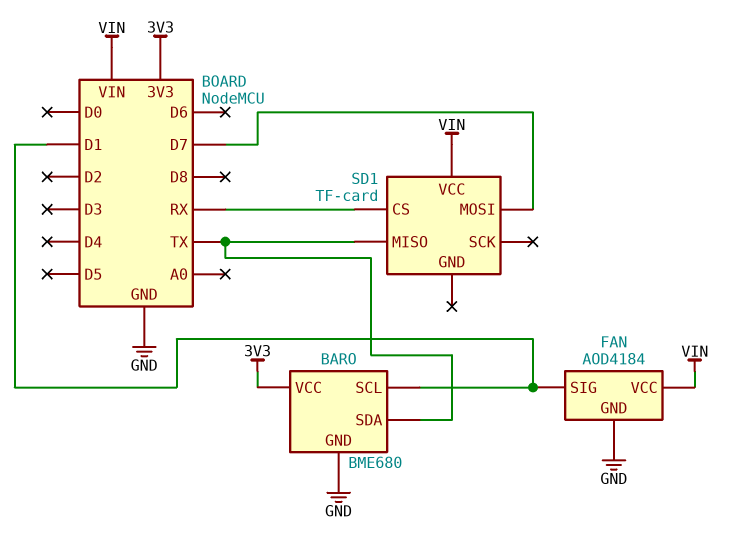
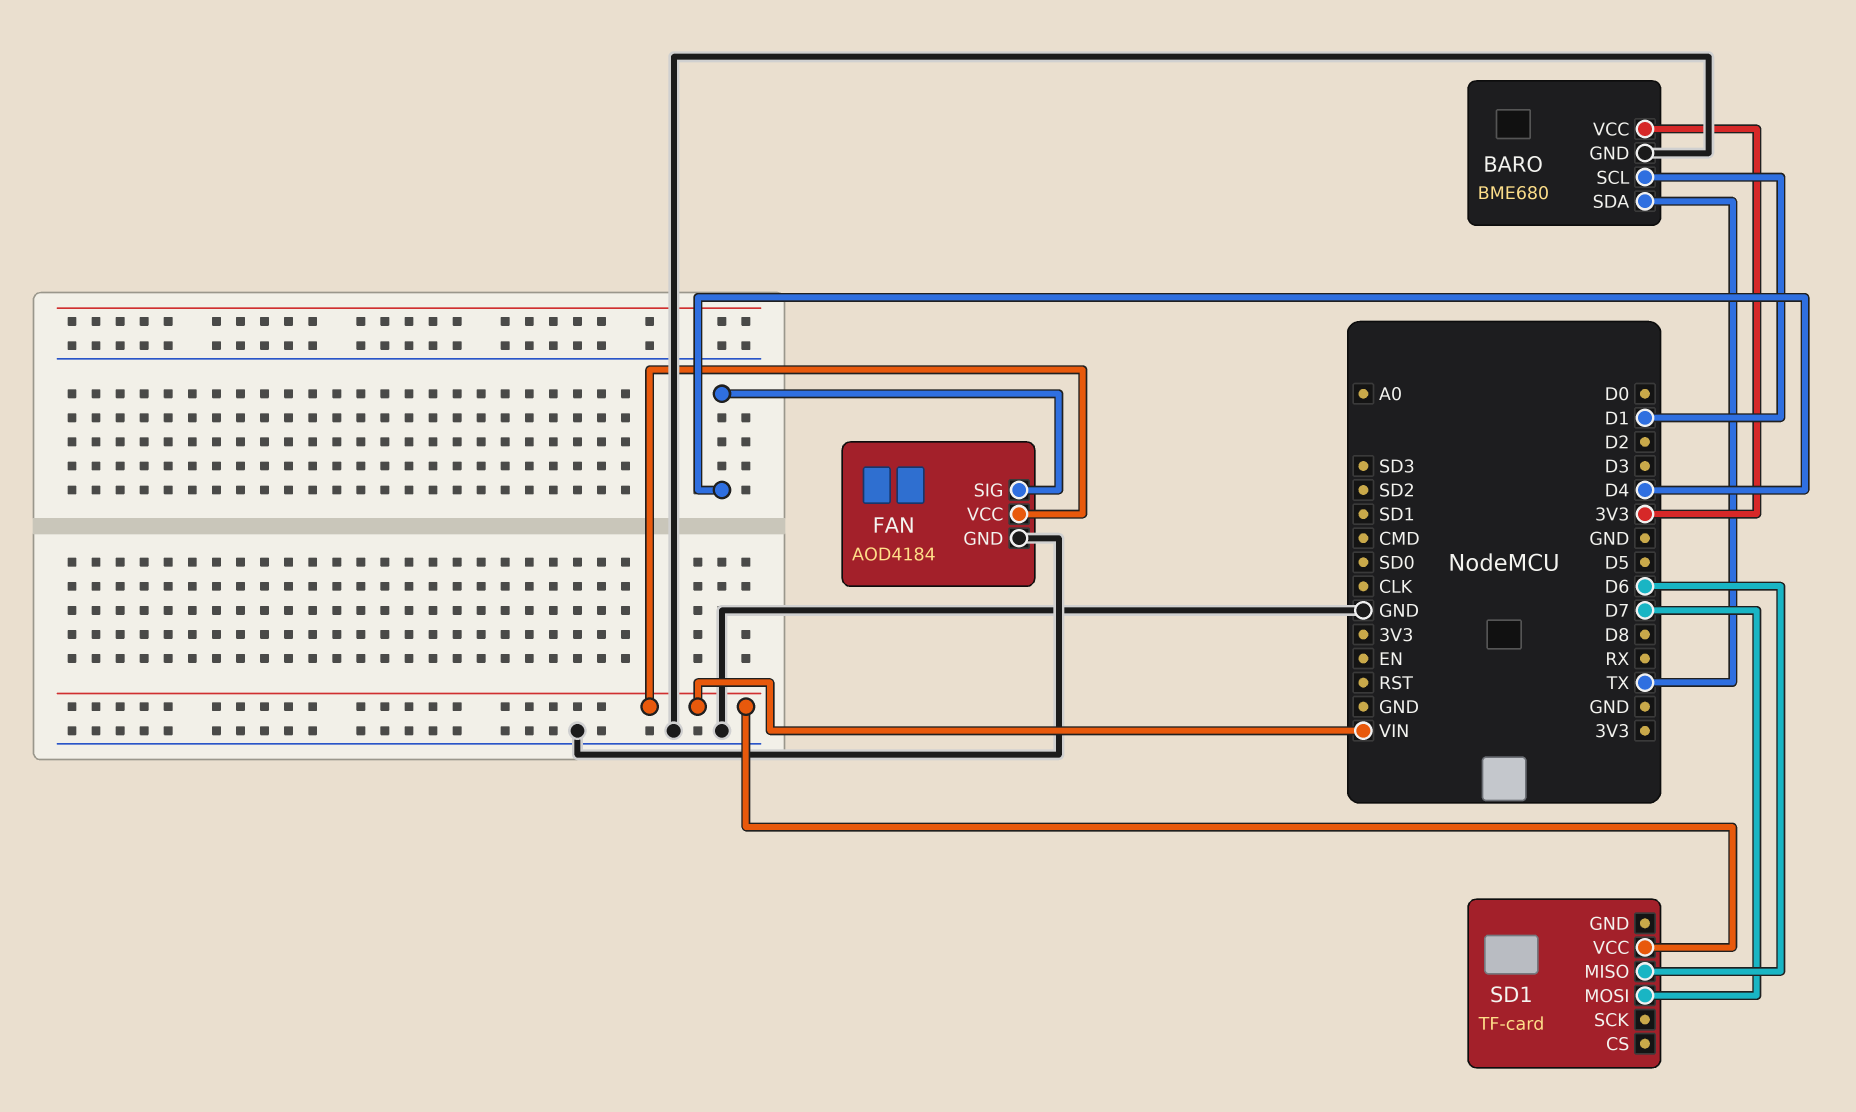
FAN pin SIG: D1 -> D4
SD1 pin CS: RX -> none
SD1 pin MISO: TX -> D6

